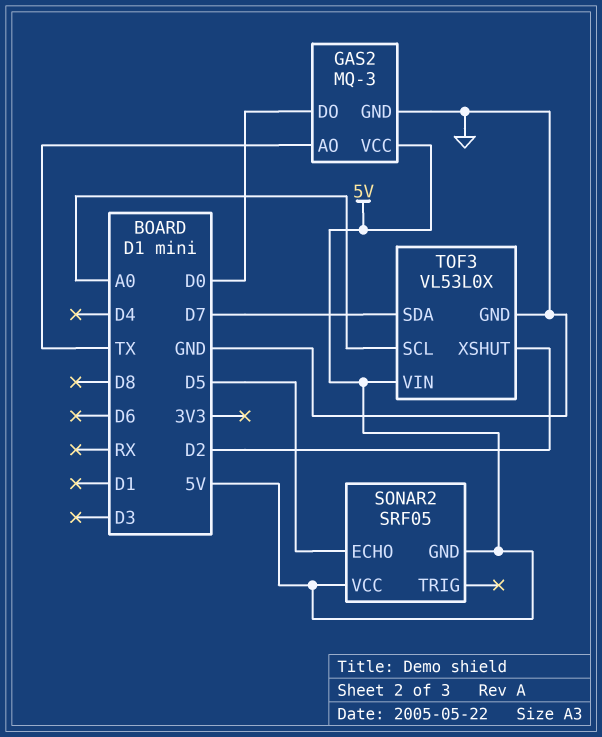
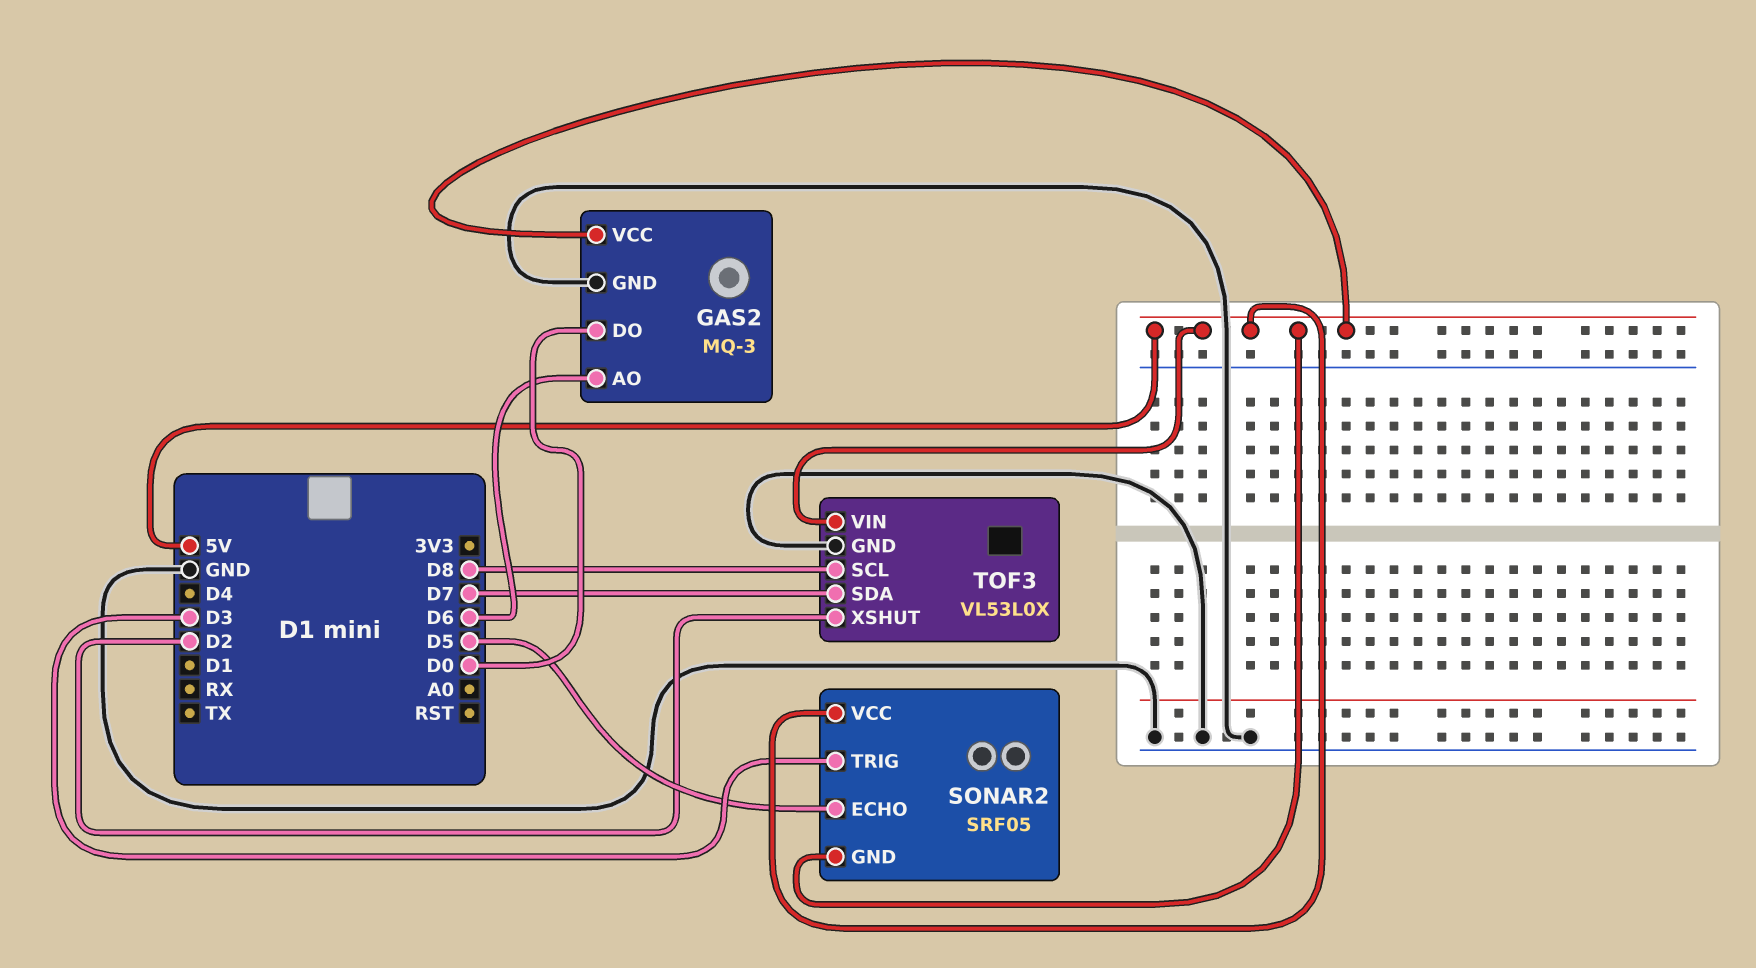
GAS2 pin AO: TX -> D6
SONAR2 pin TRIG: none -> D3
TOF3 pin SCL: A0 -> D8

